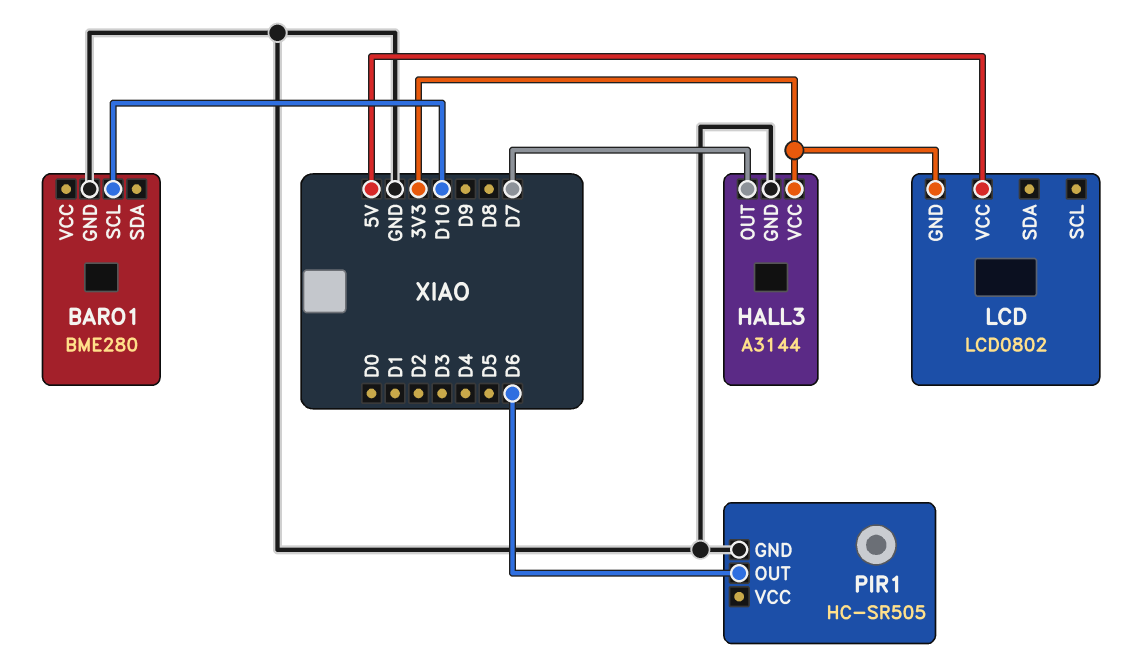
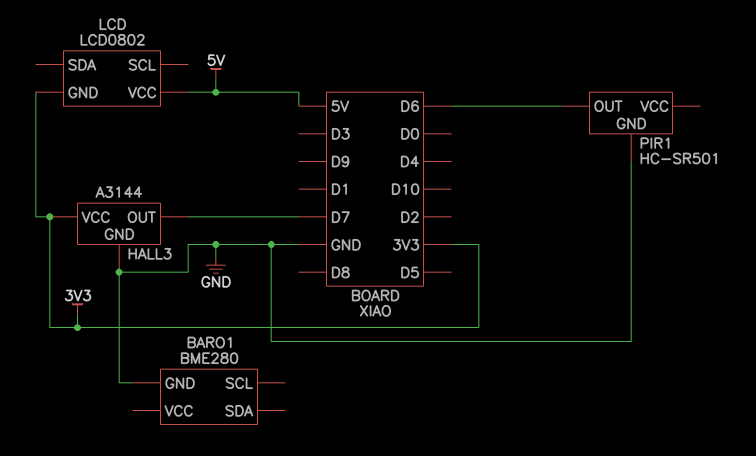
BARO1 pin SCL: D10 -> none
PIR1: HC-SR505 -> HC-SR501

